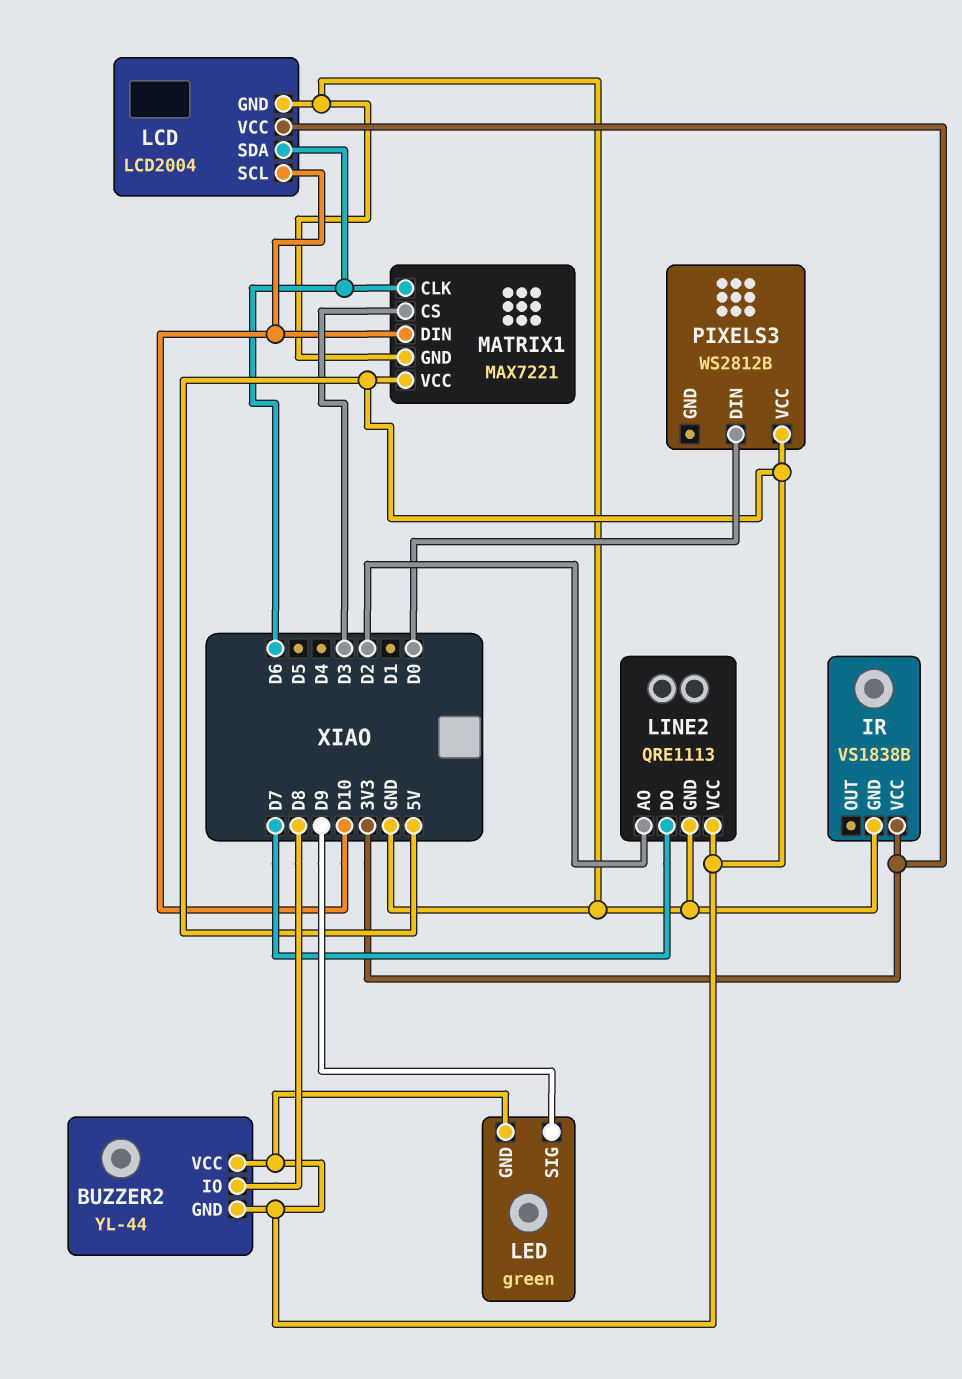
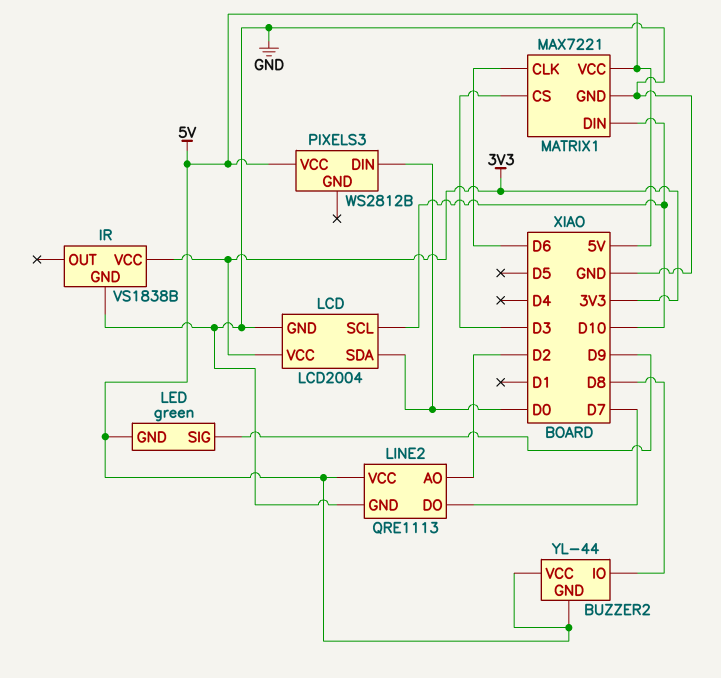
LCD pin SDA: D6 -> D0

